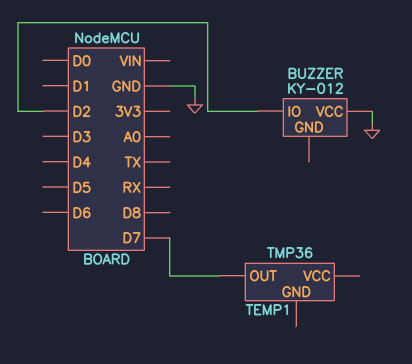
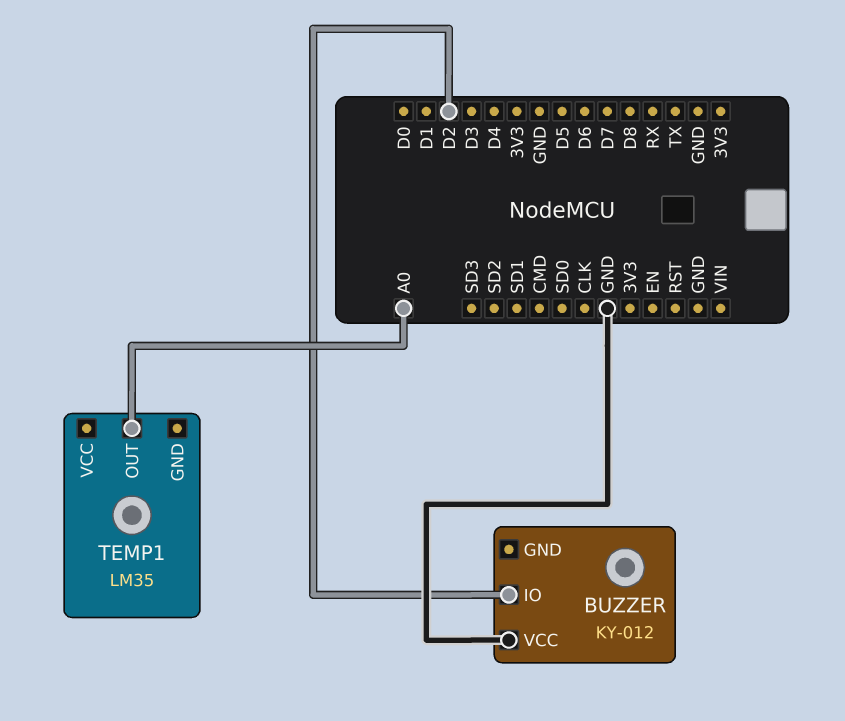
TEMP1: TMP36 -> LM35
TEMP1 pin OUT: D7 -> A0

